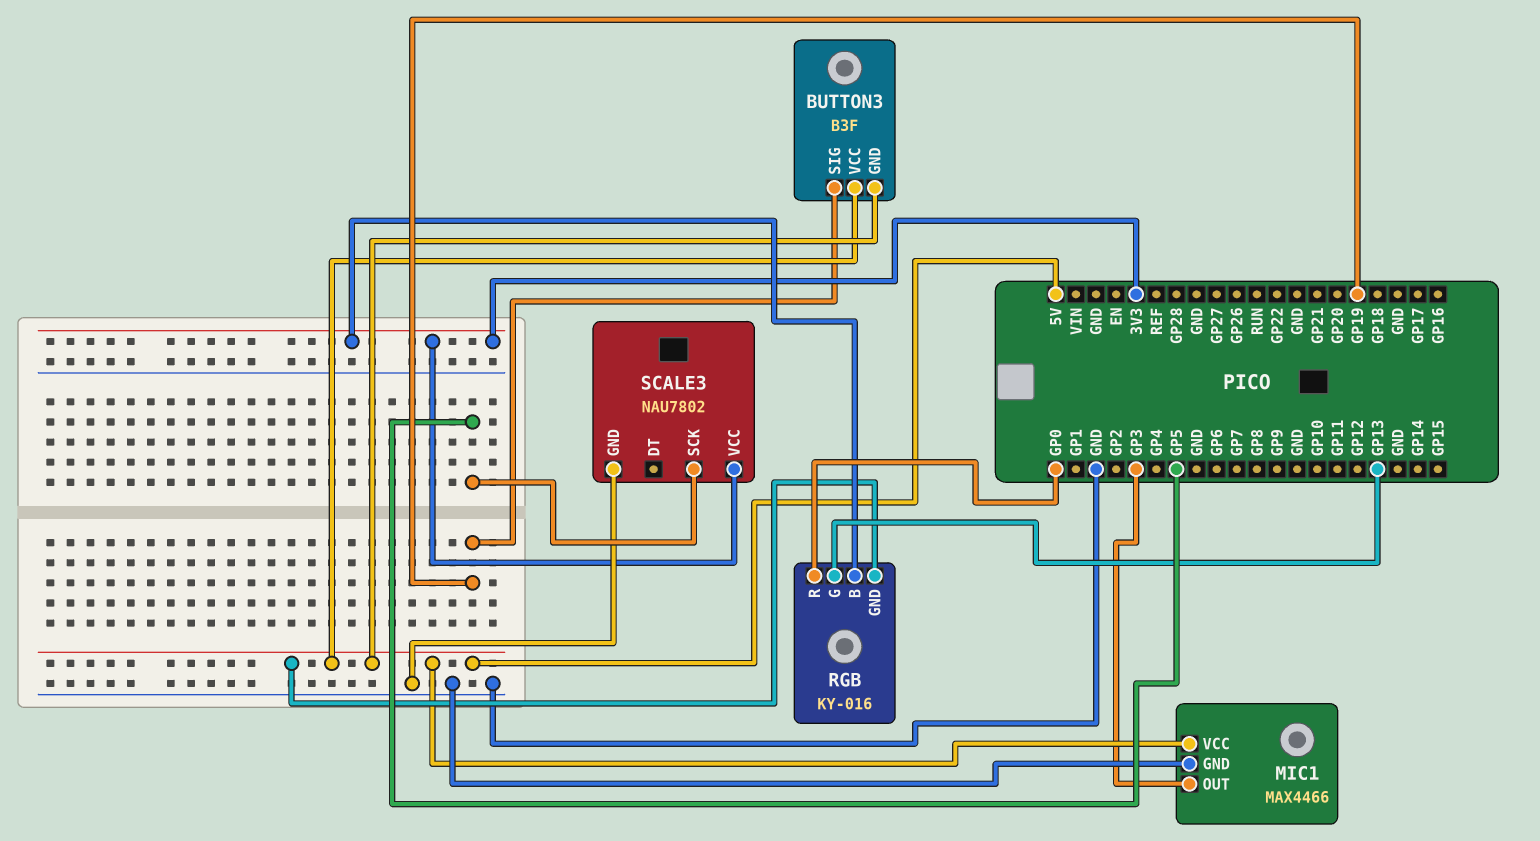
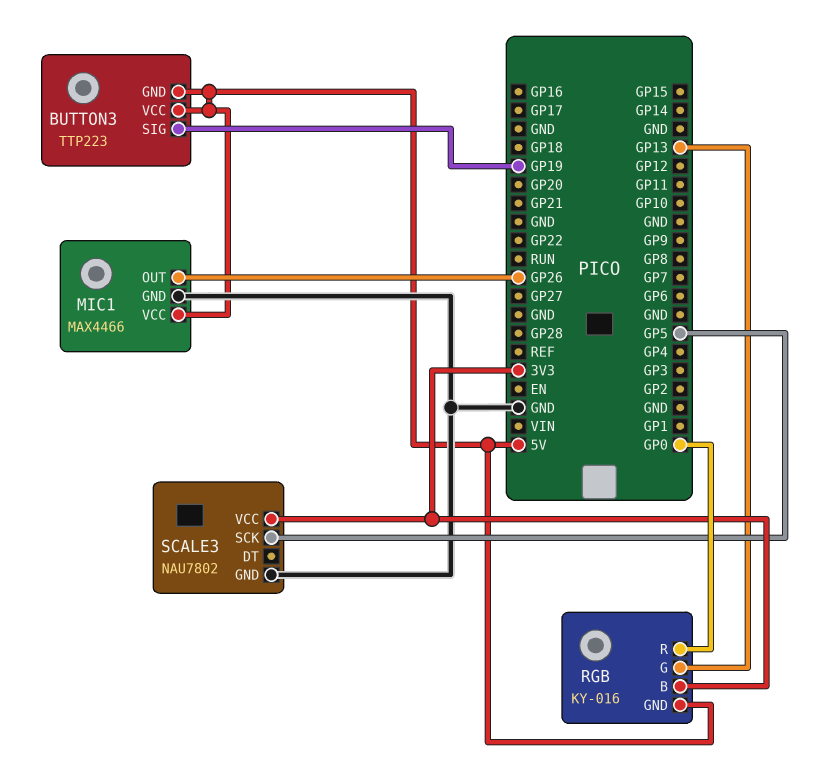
BUTTON3: B3F -> TTP223
MIC1 pin OUT: GP3 -> GP26

